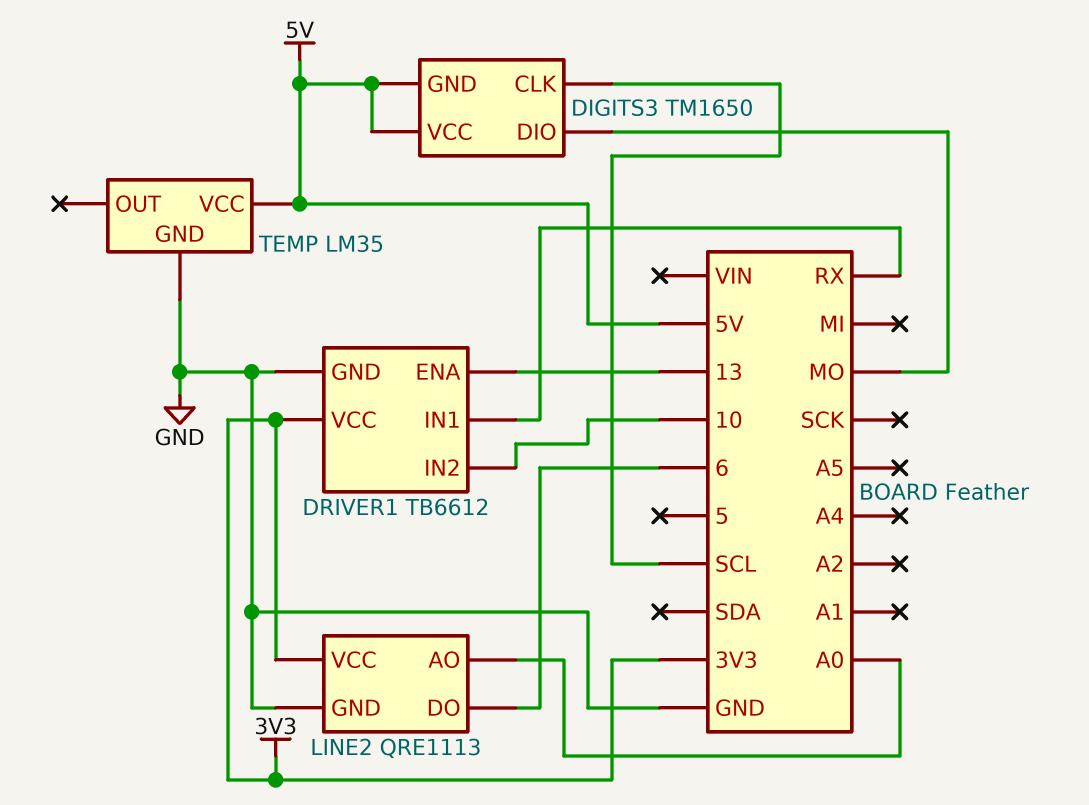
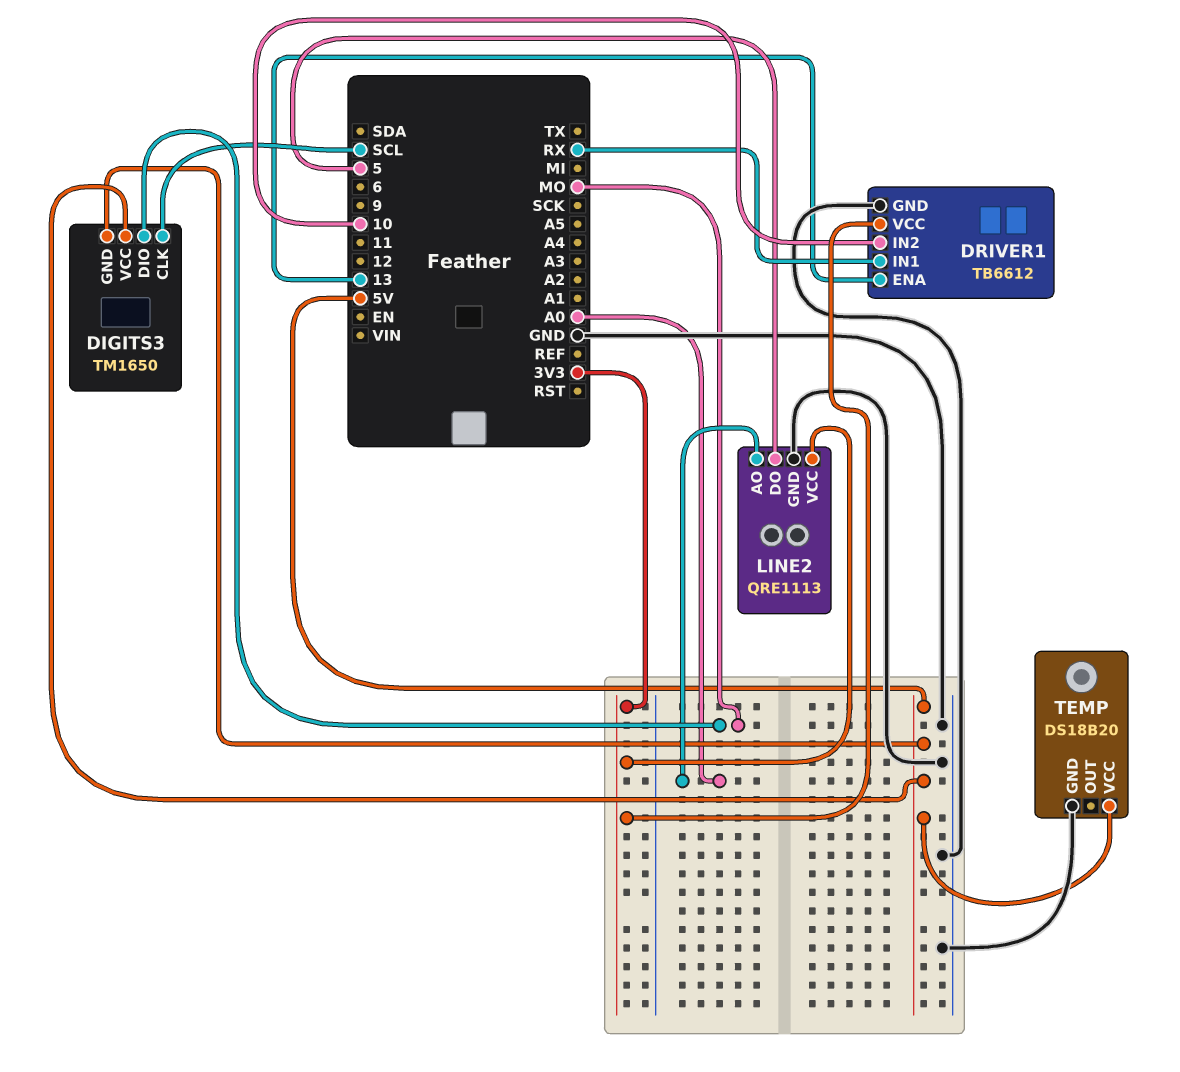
LINE2 pin DO: 6 -> 5
TEMP: LM35 -> DS18B20

